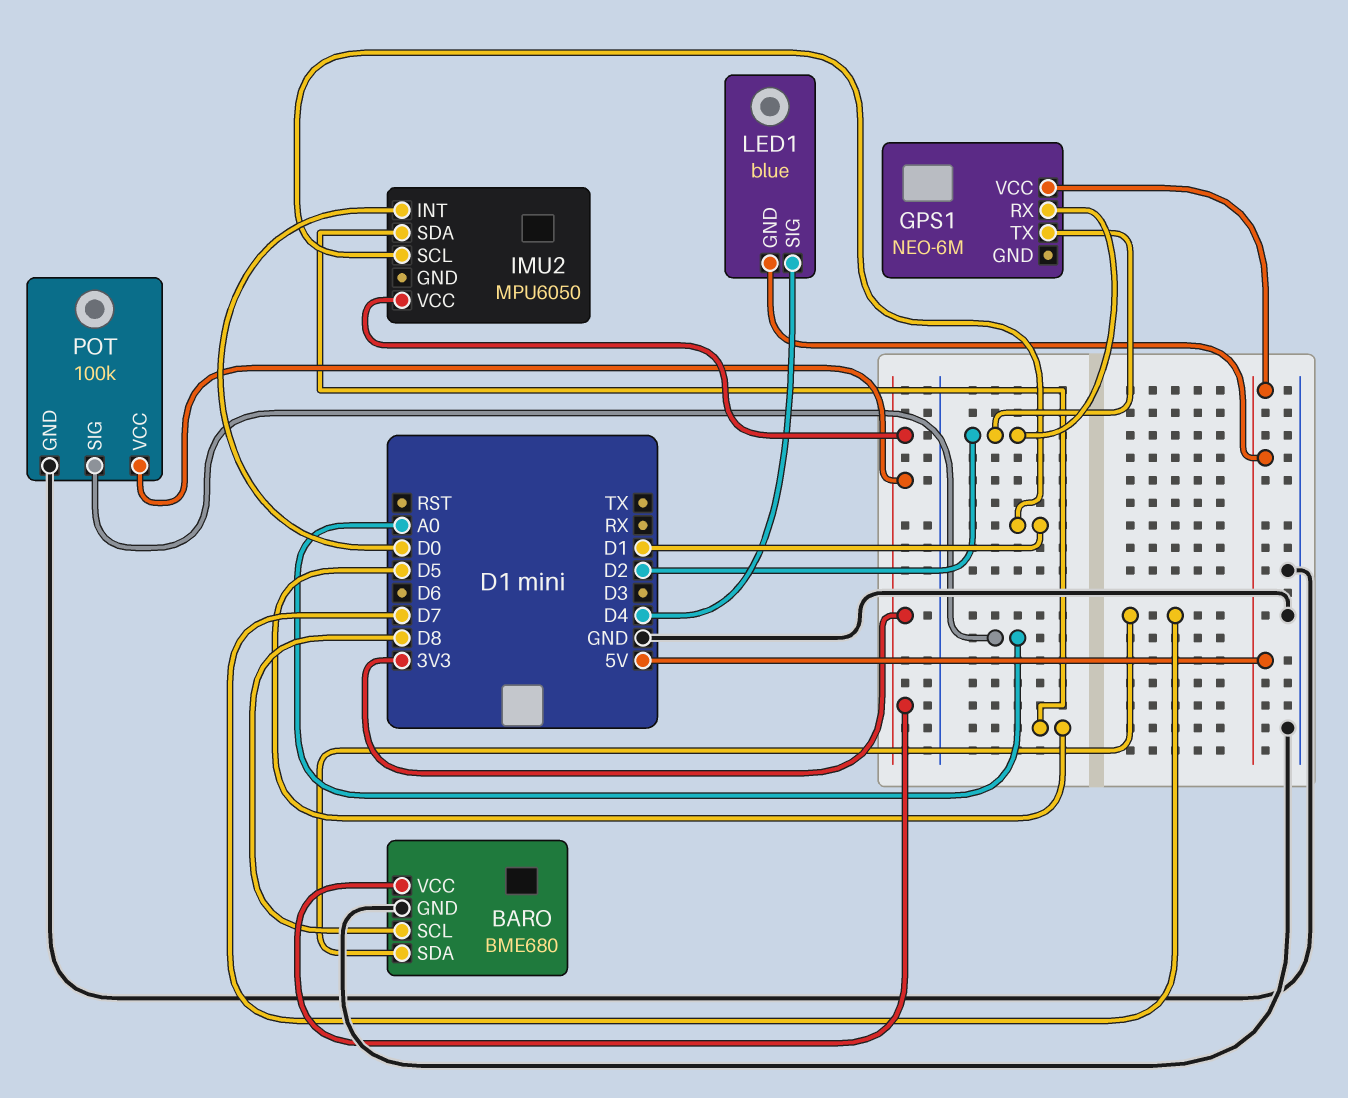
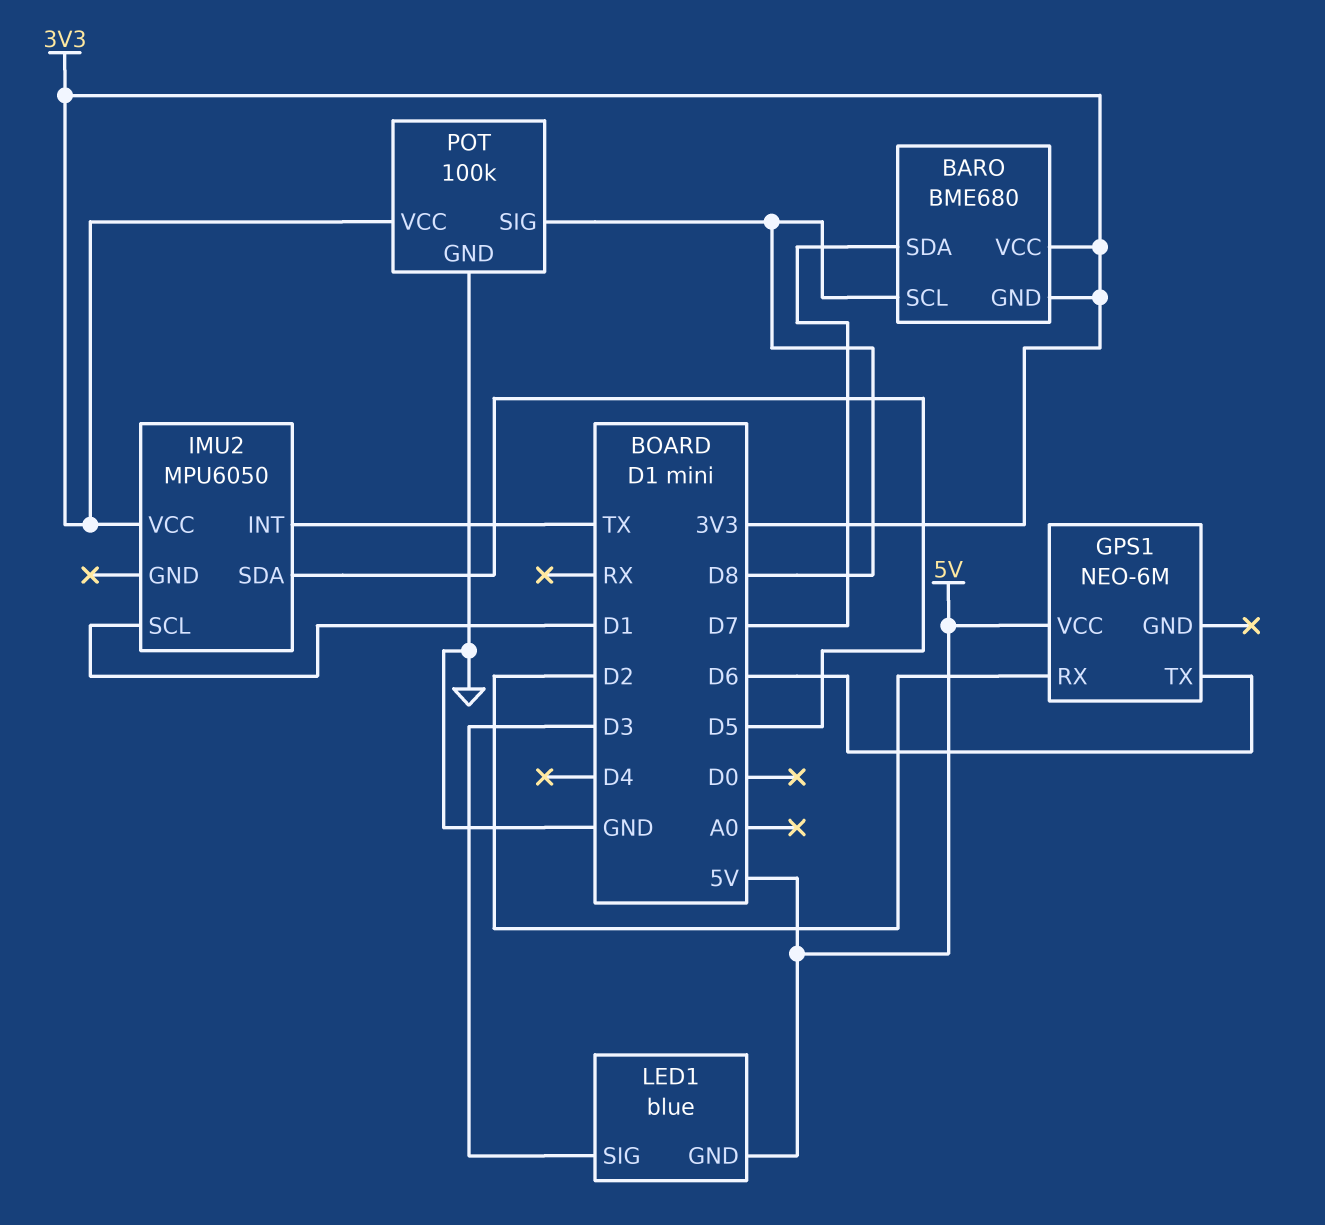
BARO pin GND: GND -> 3V3
GPS1 pin TX: D2 -> D6
IMU2 pin INT: D0 -> TX
LED1 pin SIG: D4 -> D3
POT pin SIG: A0 -> D8

